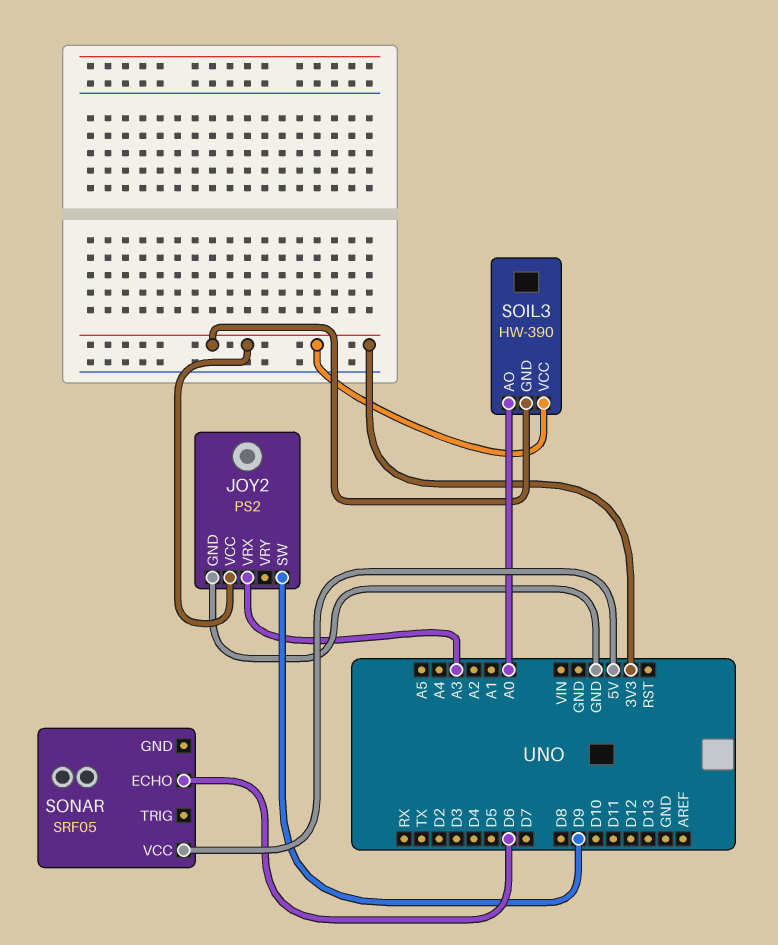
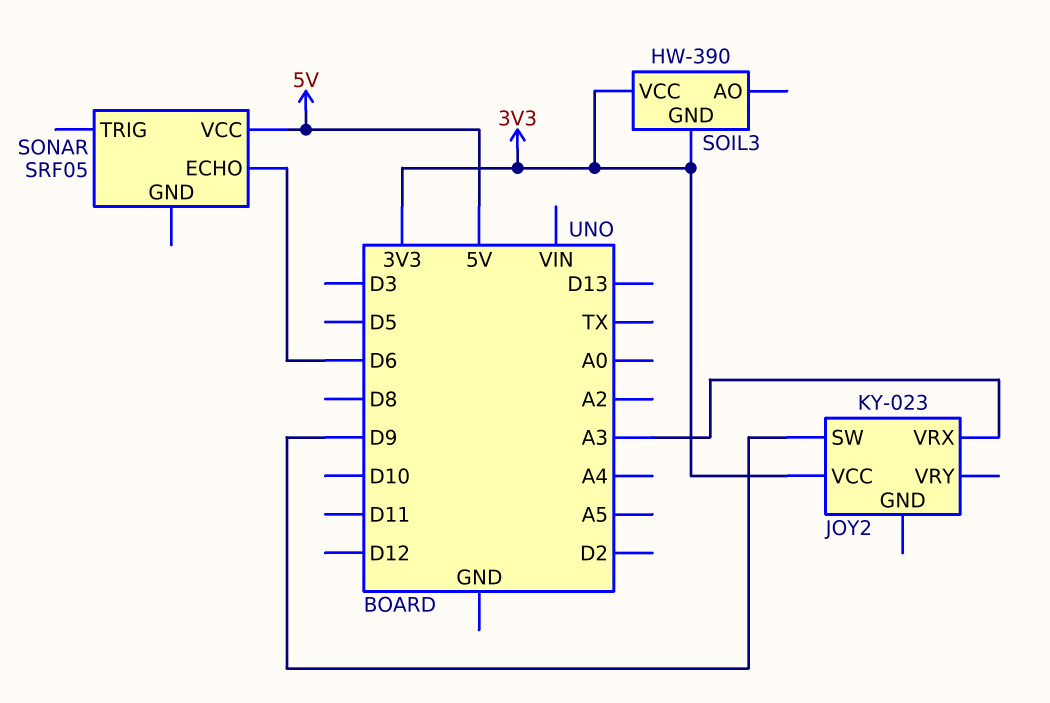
JOY2: PS2 -> KY-023
JOY2 pin GND: GND -> none
SOIL3 pin AO: A0 -> none

